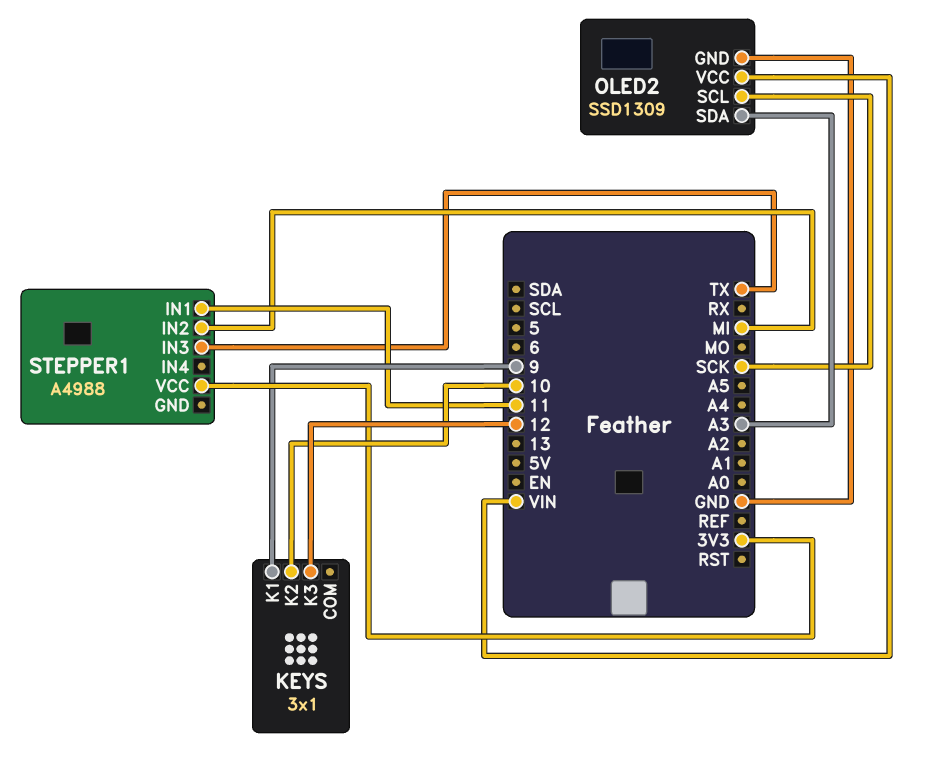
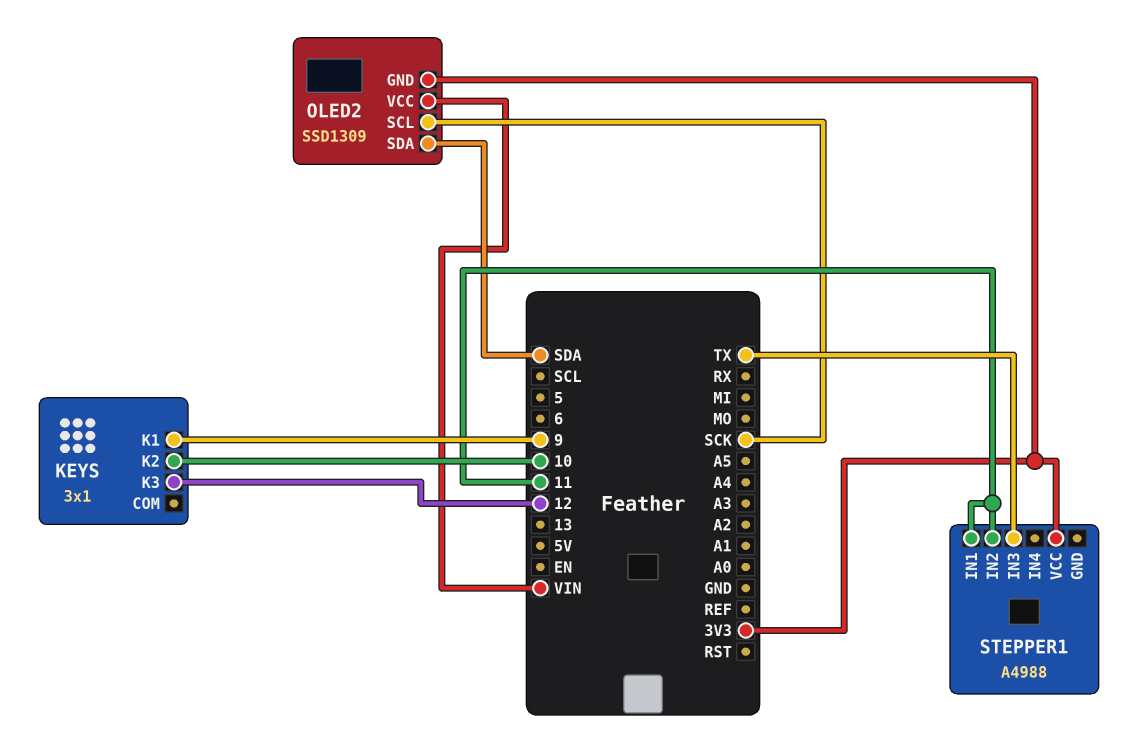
OLED2 pin GND: GND -> 3V3
OLED2 pin SDA: A3 -> SDA
STEPPER1 pin IN2: MI -> 11

